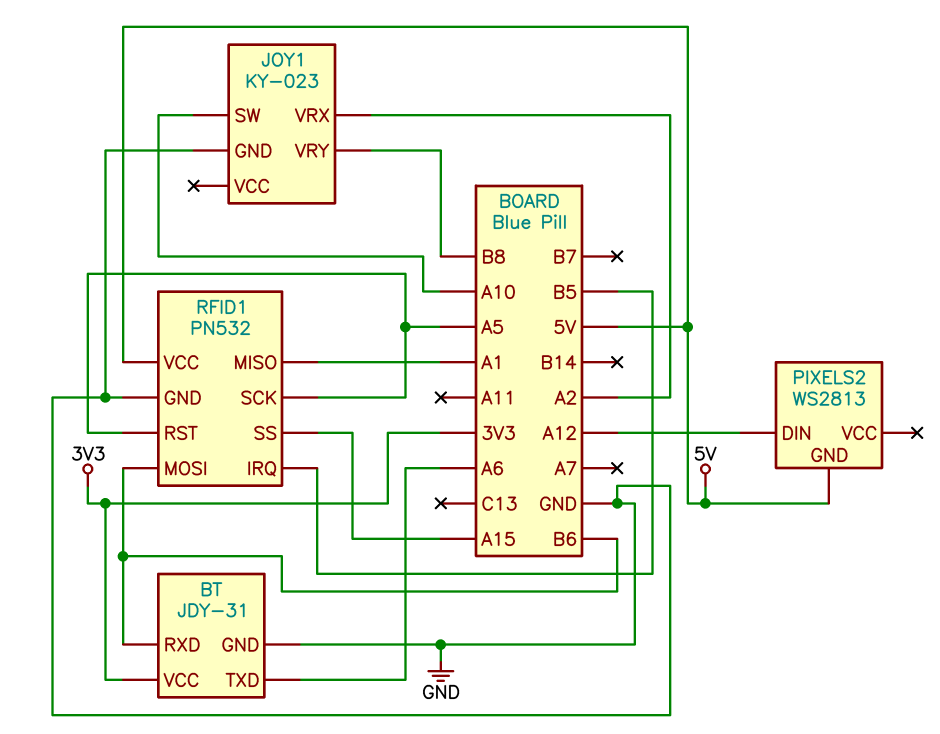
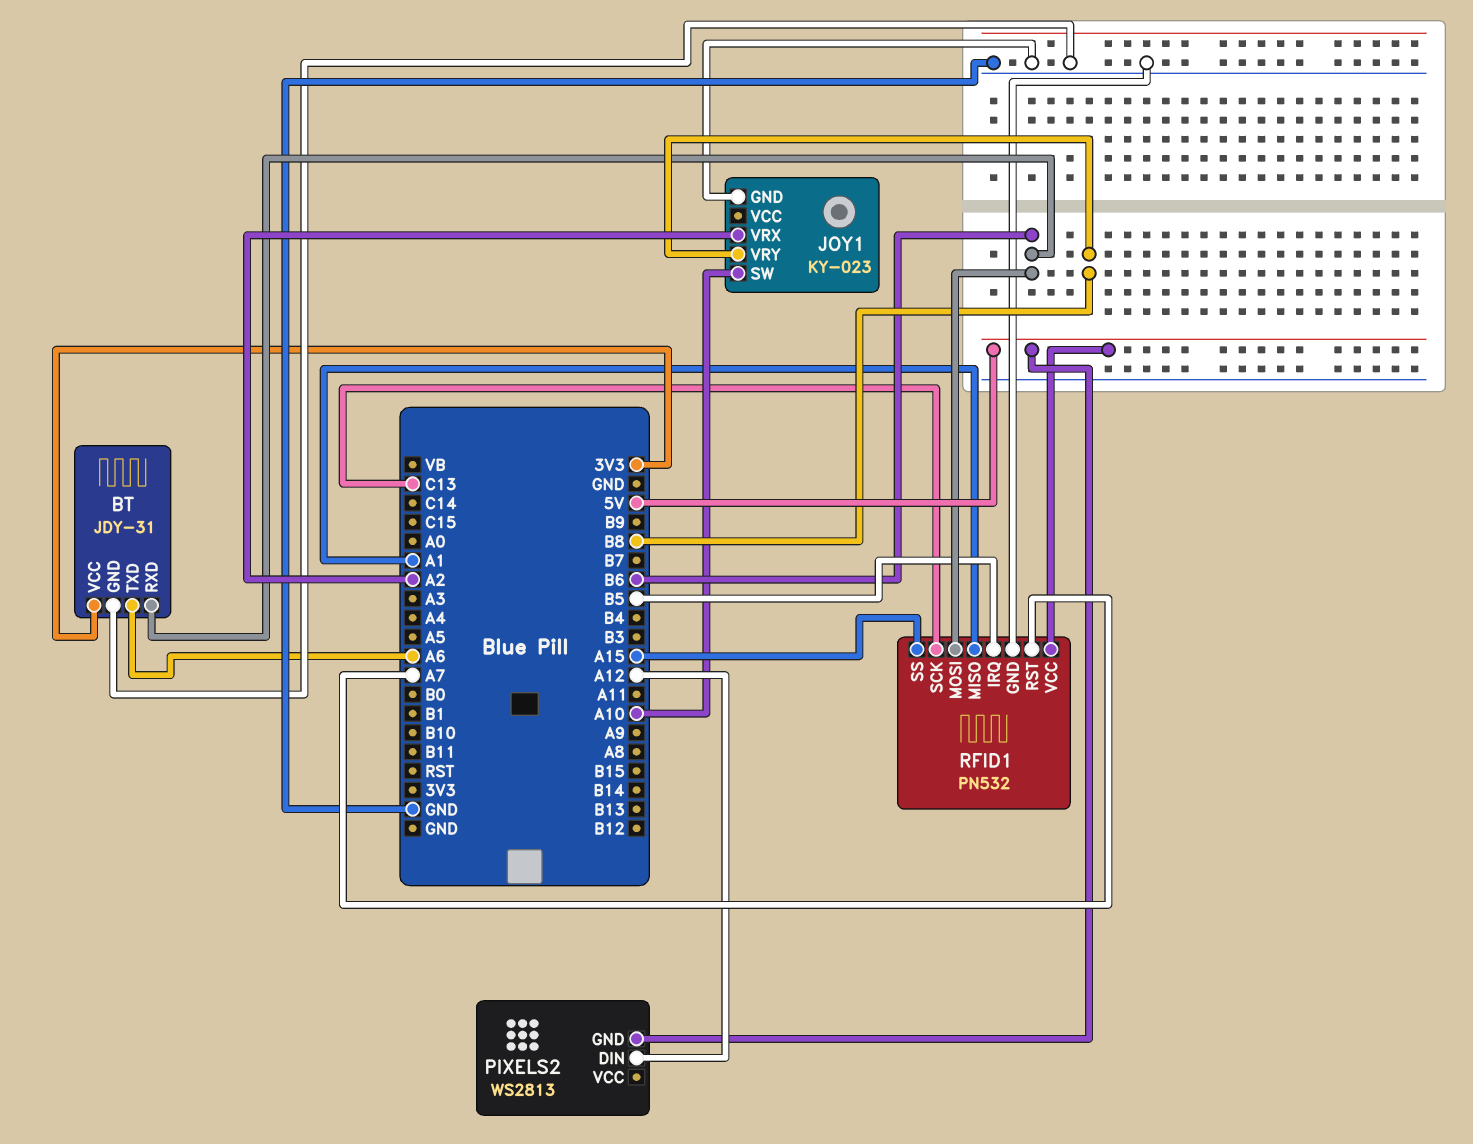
RFID1 pin RST: A5 -> A7
RFID1 pin SCK: A5 -> C13

